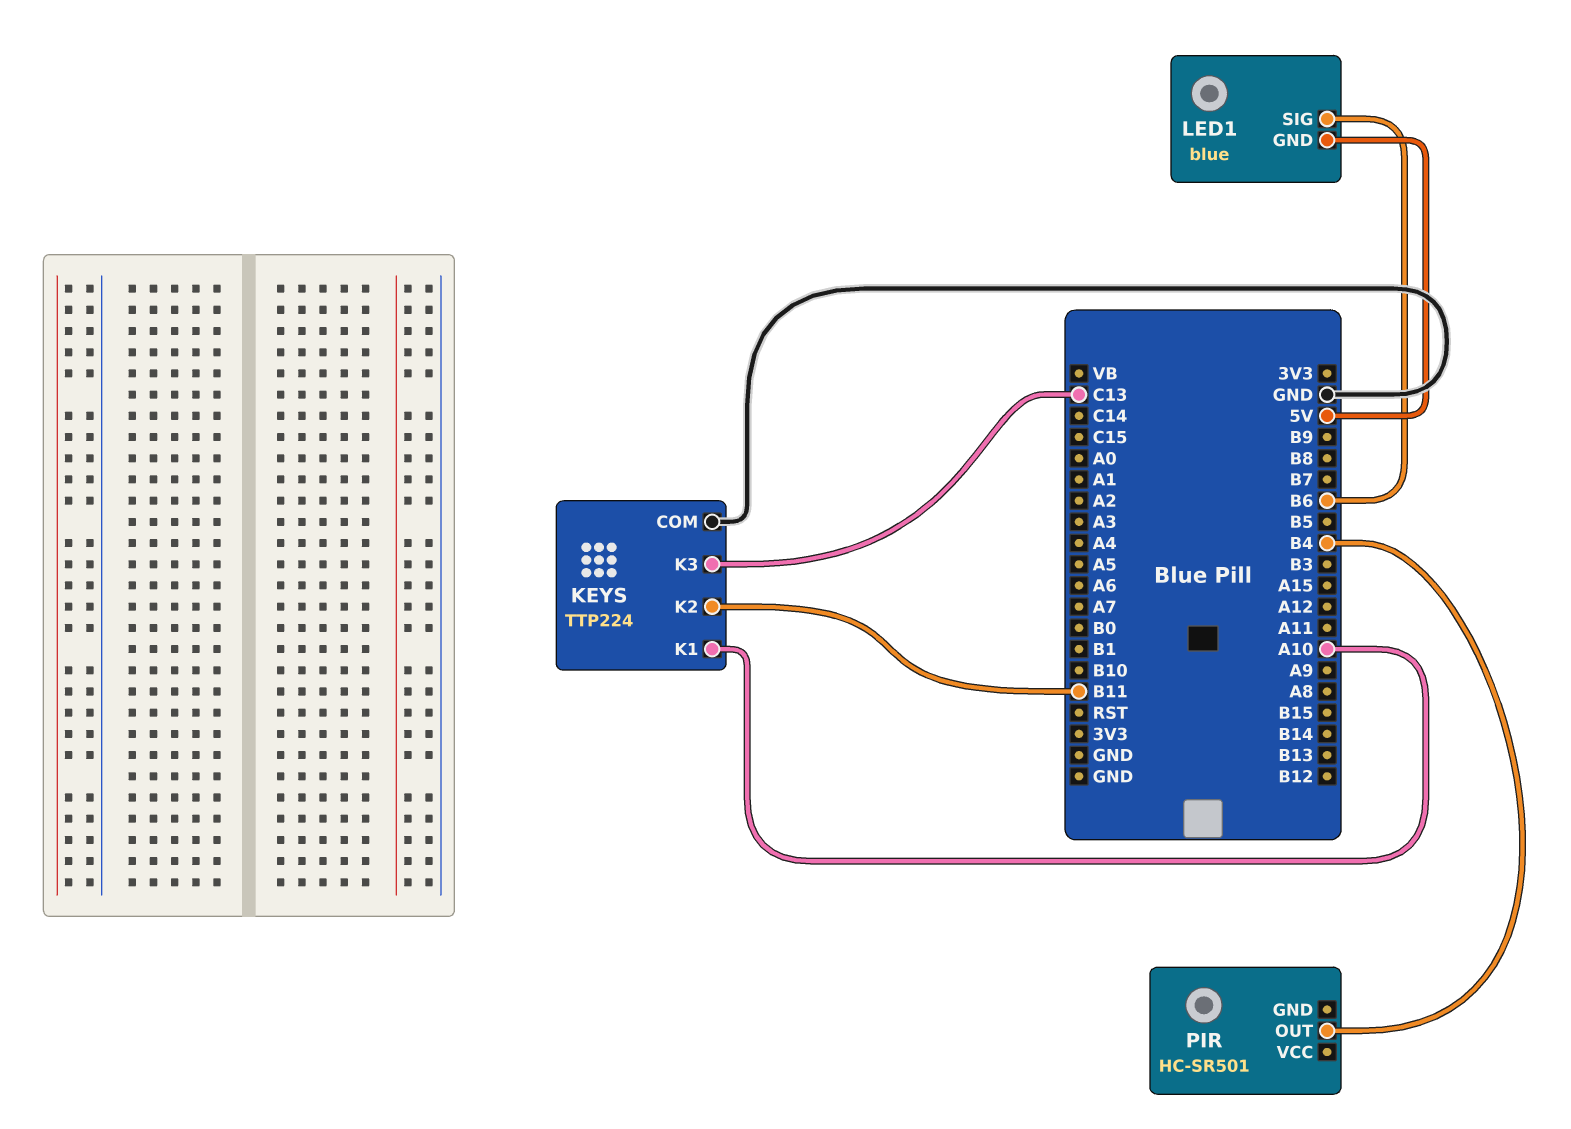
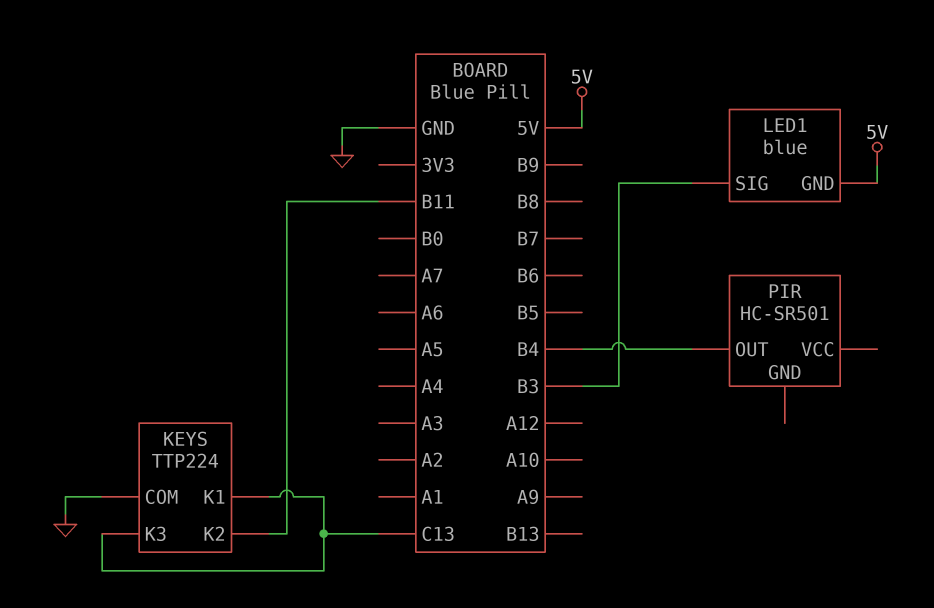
KEYS pin K1: A10 -> C13
LED1 pin SIG: B6 -> B3

